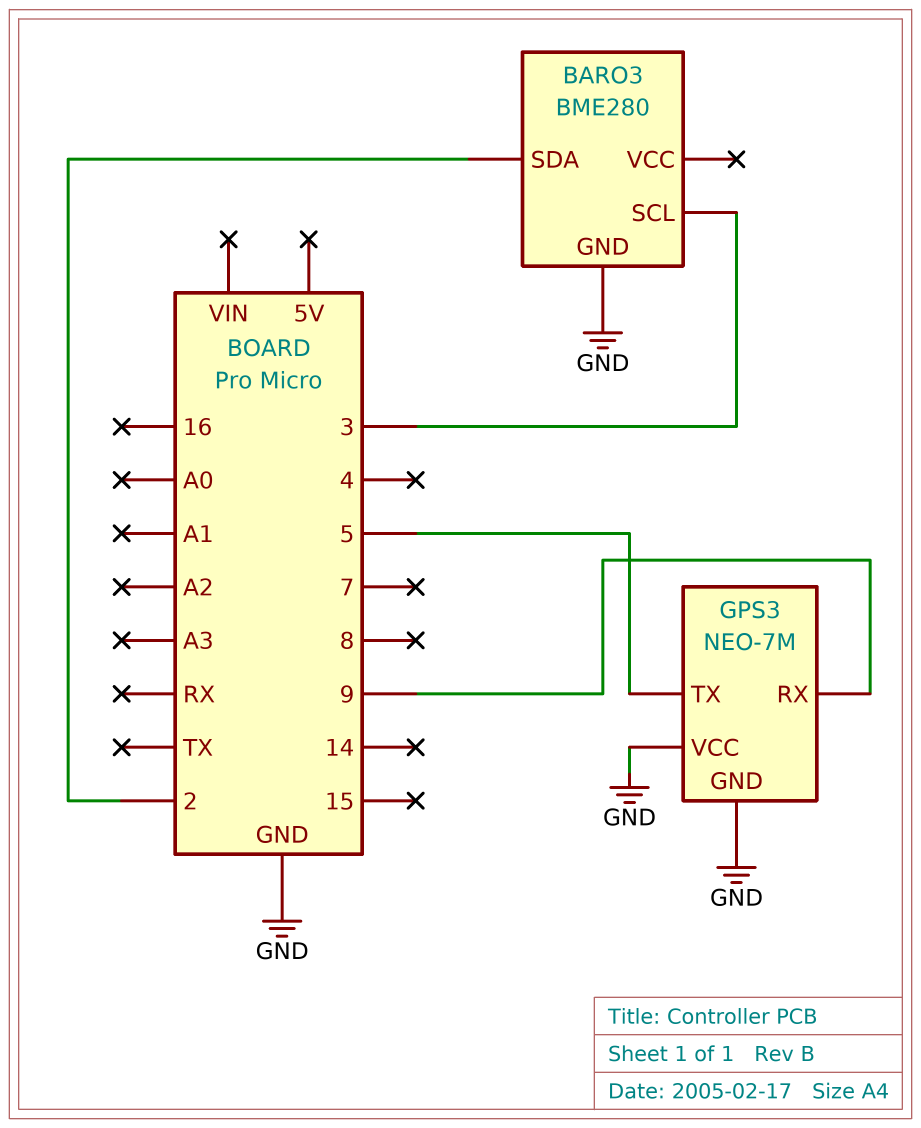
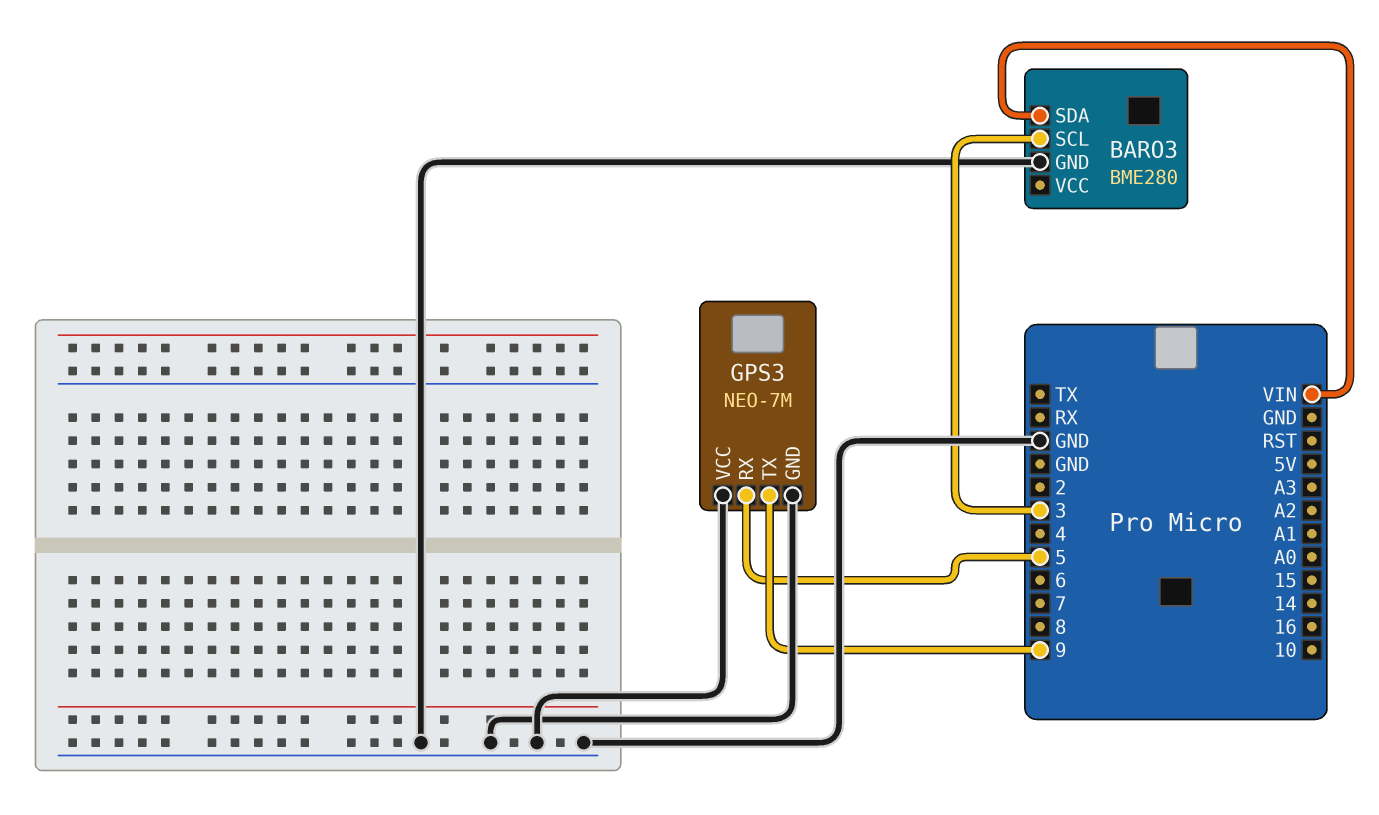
BARO3 pin SDA: 2 -> VIN
GPS3 pin RX: 9 -> 5
GPS3 pin TX: 5 -> 9

